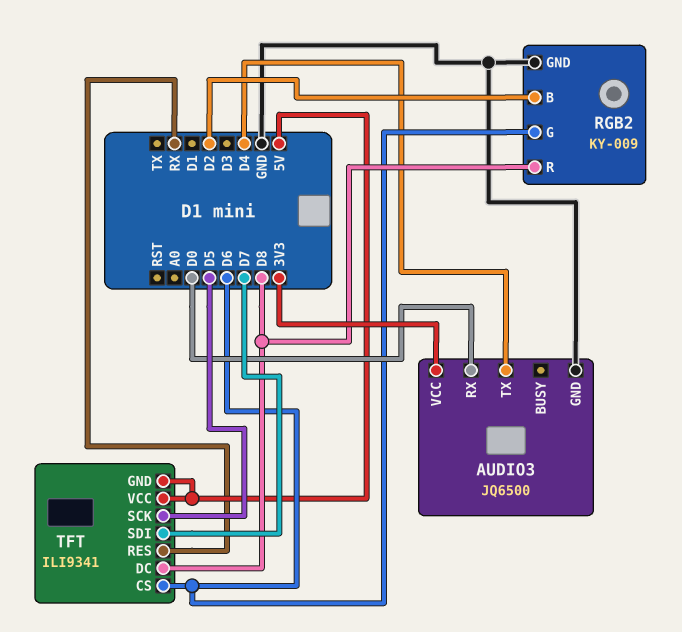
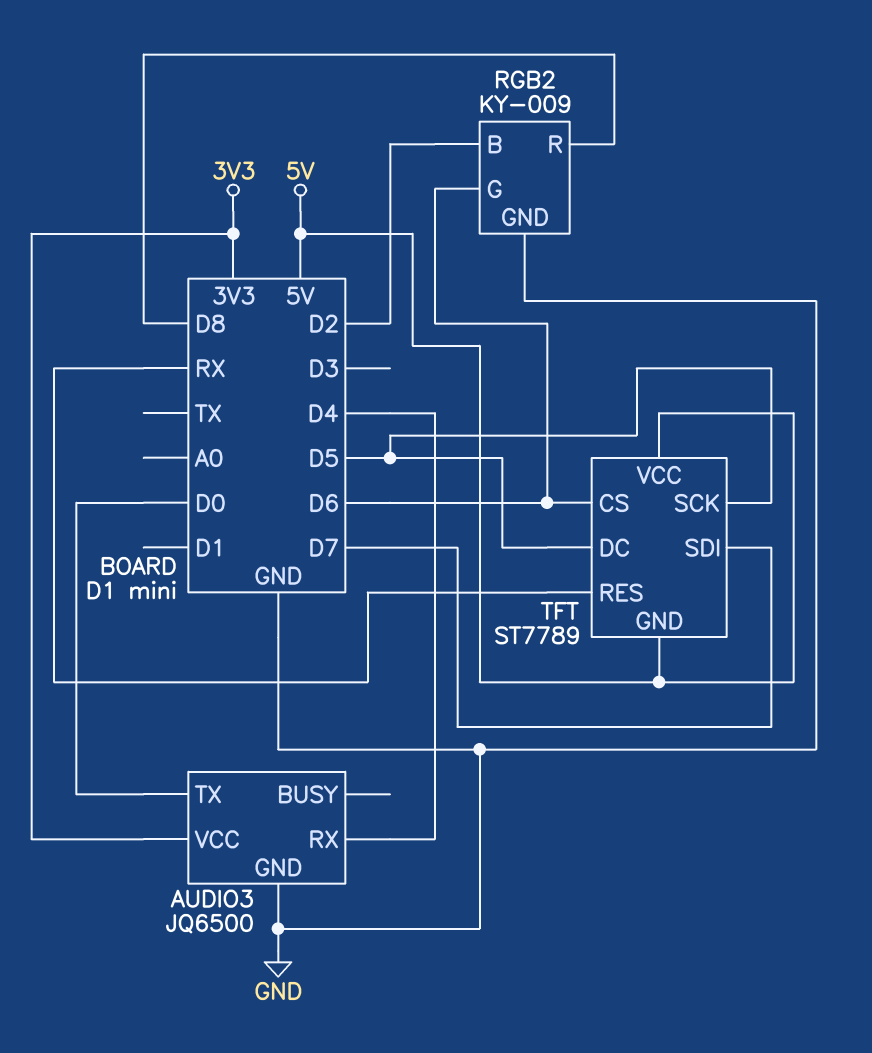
AUDIO3 pin RX: D0 -> D4
AUDIO3 pin TX: D4 -> D0
TFT: ILI9341 -> ST7789
TFT pin DC: D8 -> D5

